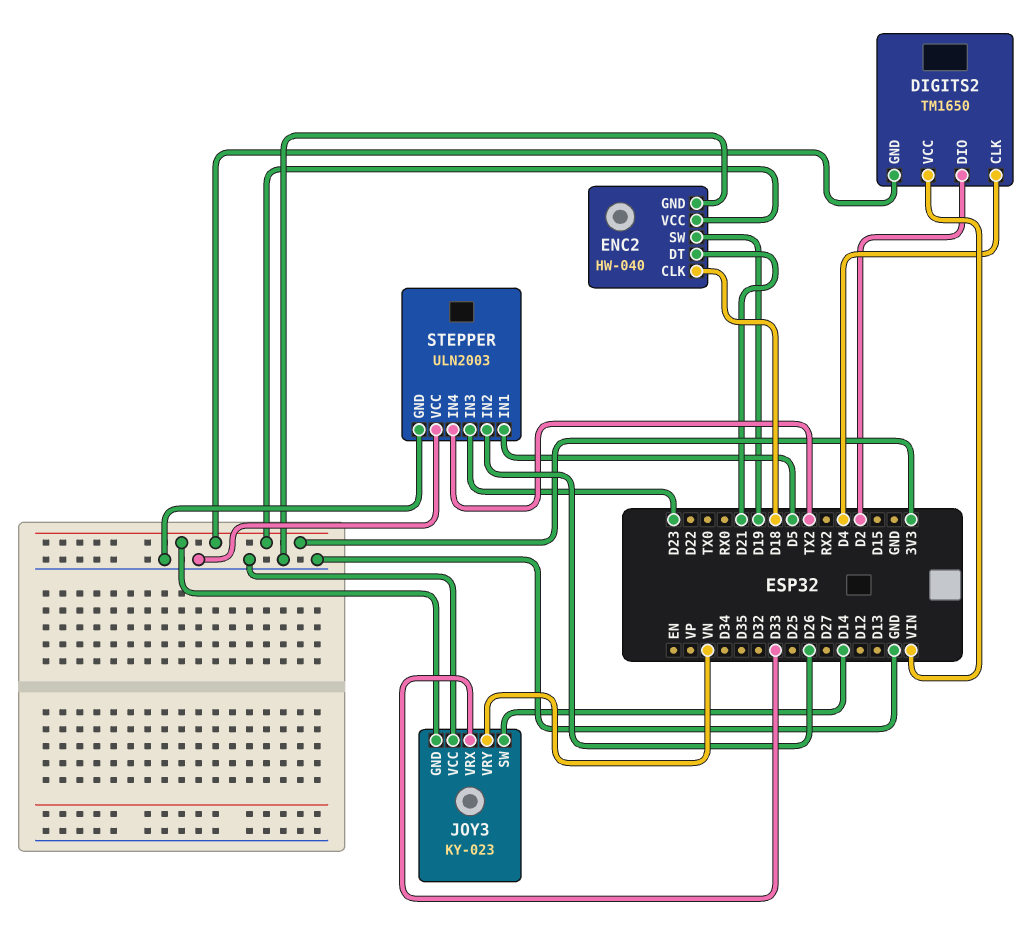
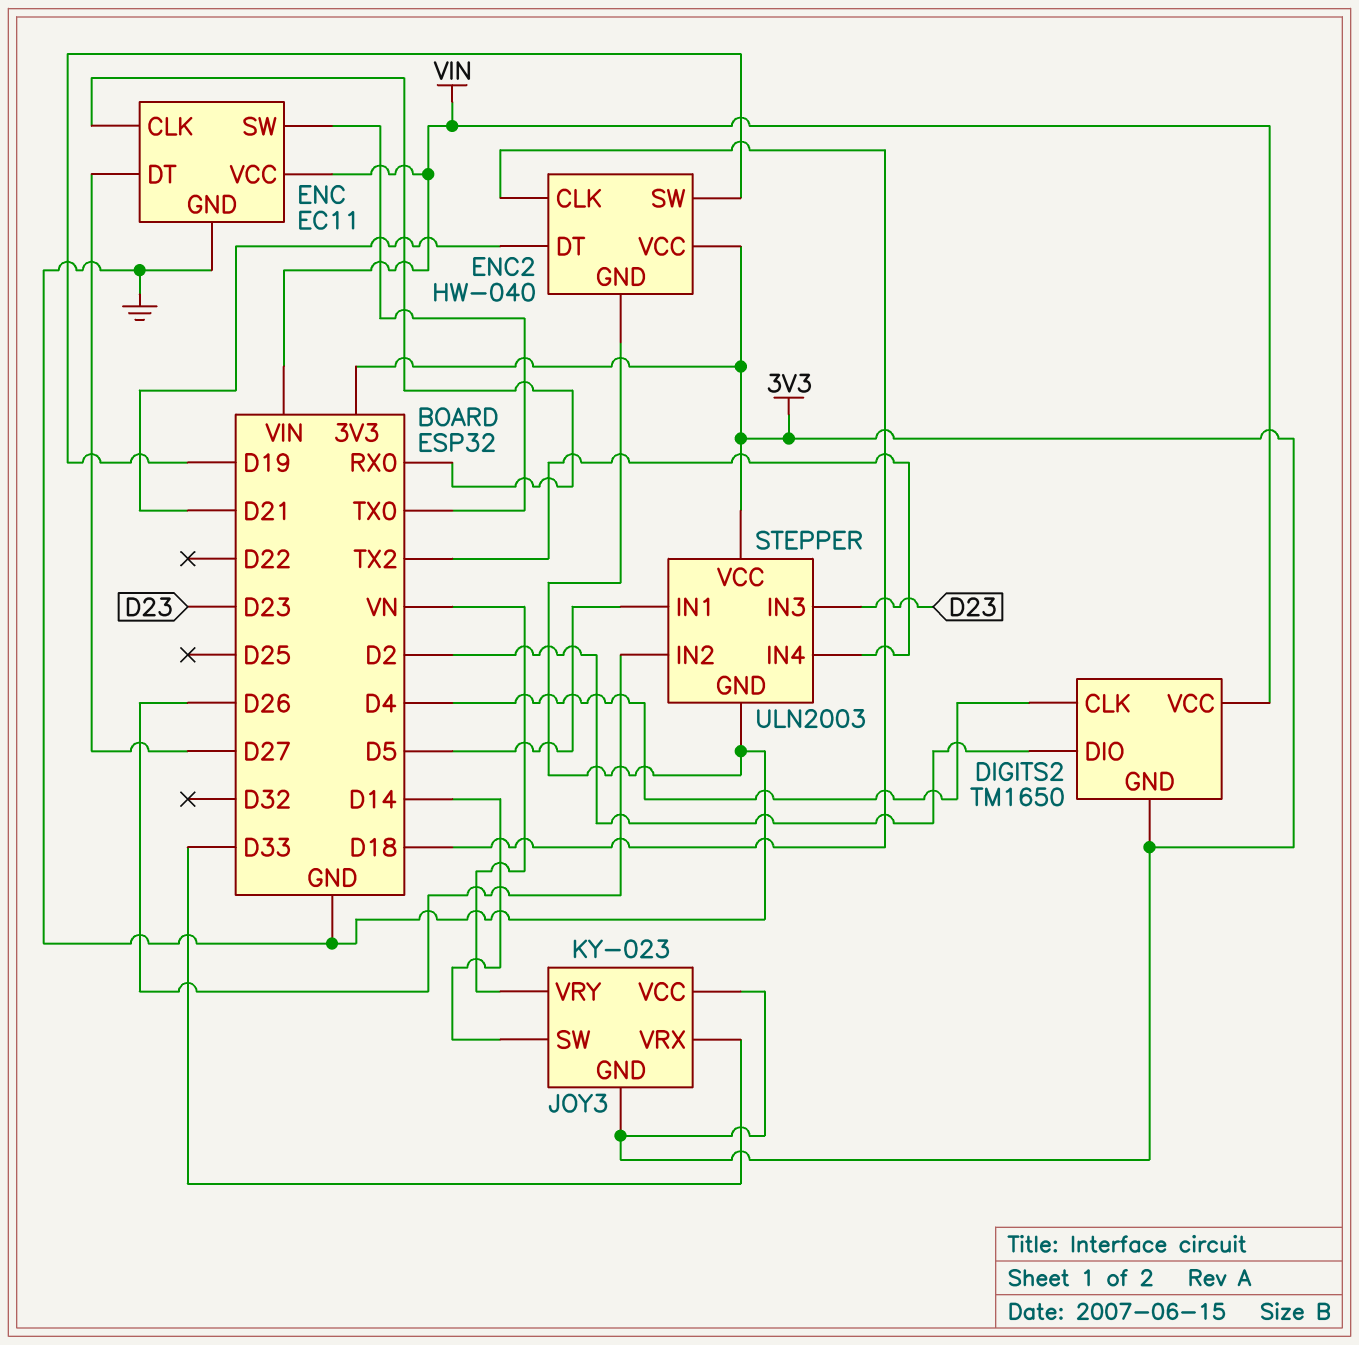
ENC: none -> EC11
ENC pin CLK: none -> RX0
ENC pin DT: none -> D27
ENC pin GND: none -> GND
ENC pin SW: none -> TX0
ENC pin VCC: none -> VIN
JOY3 pin VCC: GND -> 3V3
STEPPER pin VCC: GND -> 3V3

